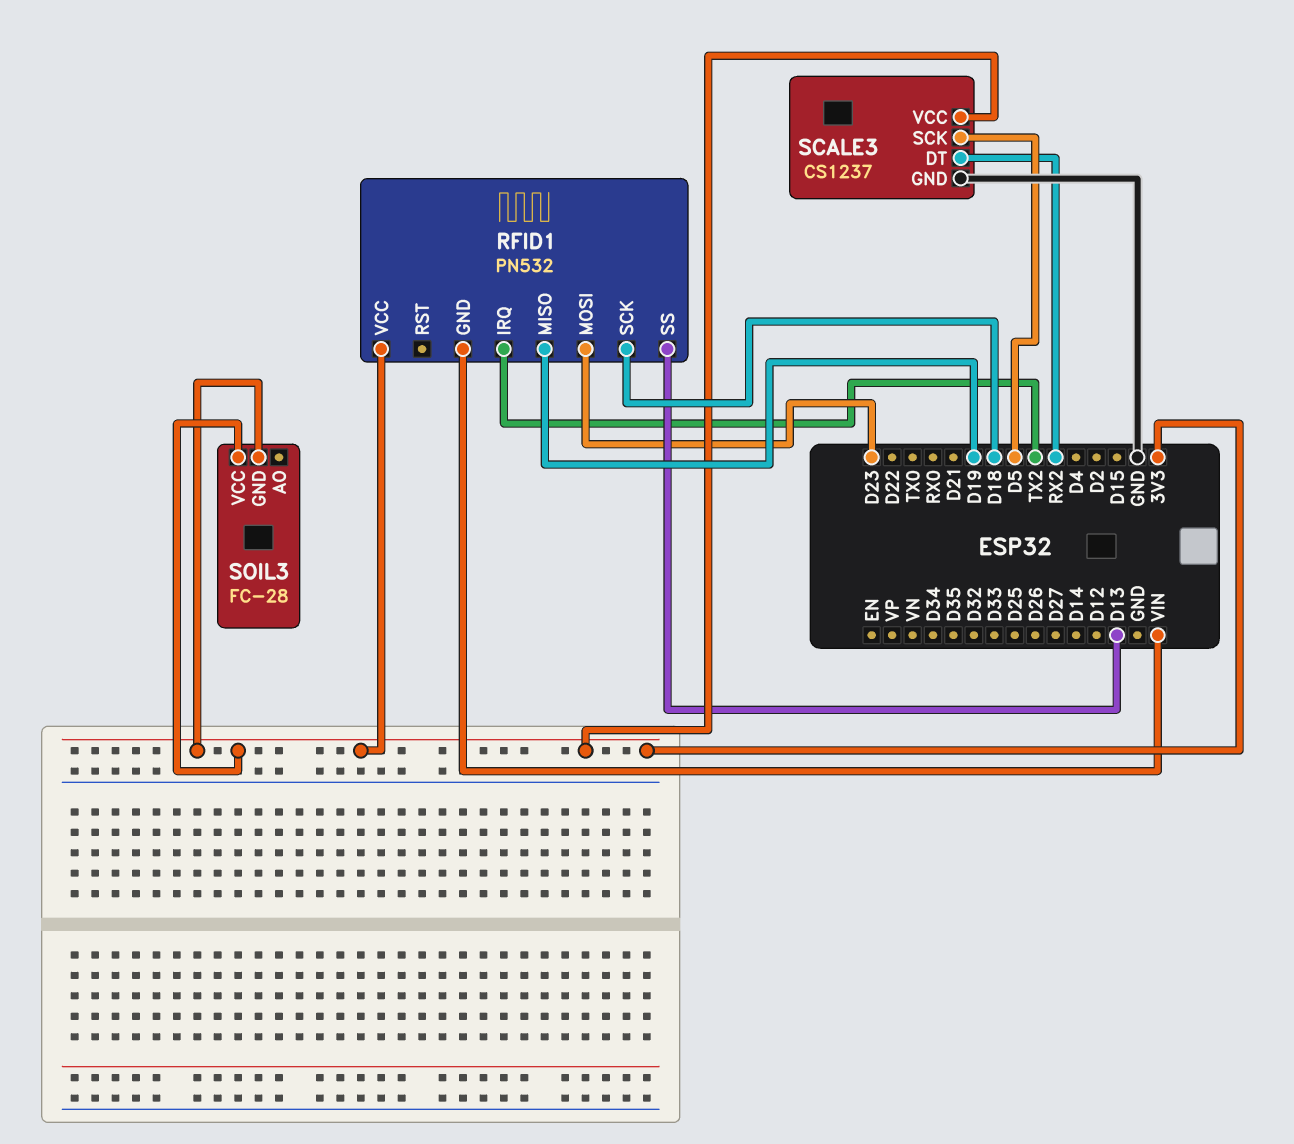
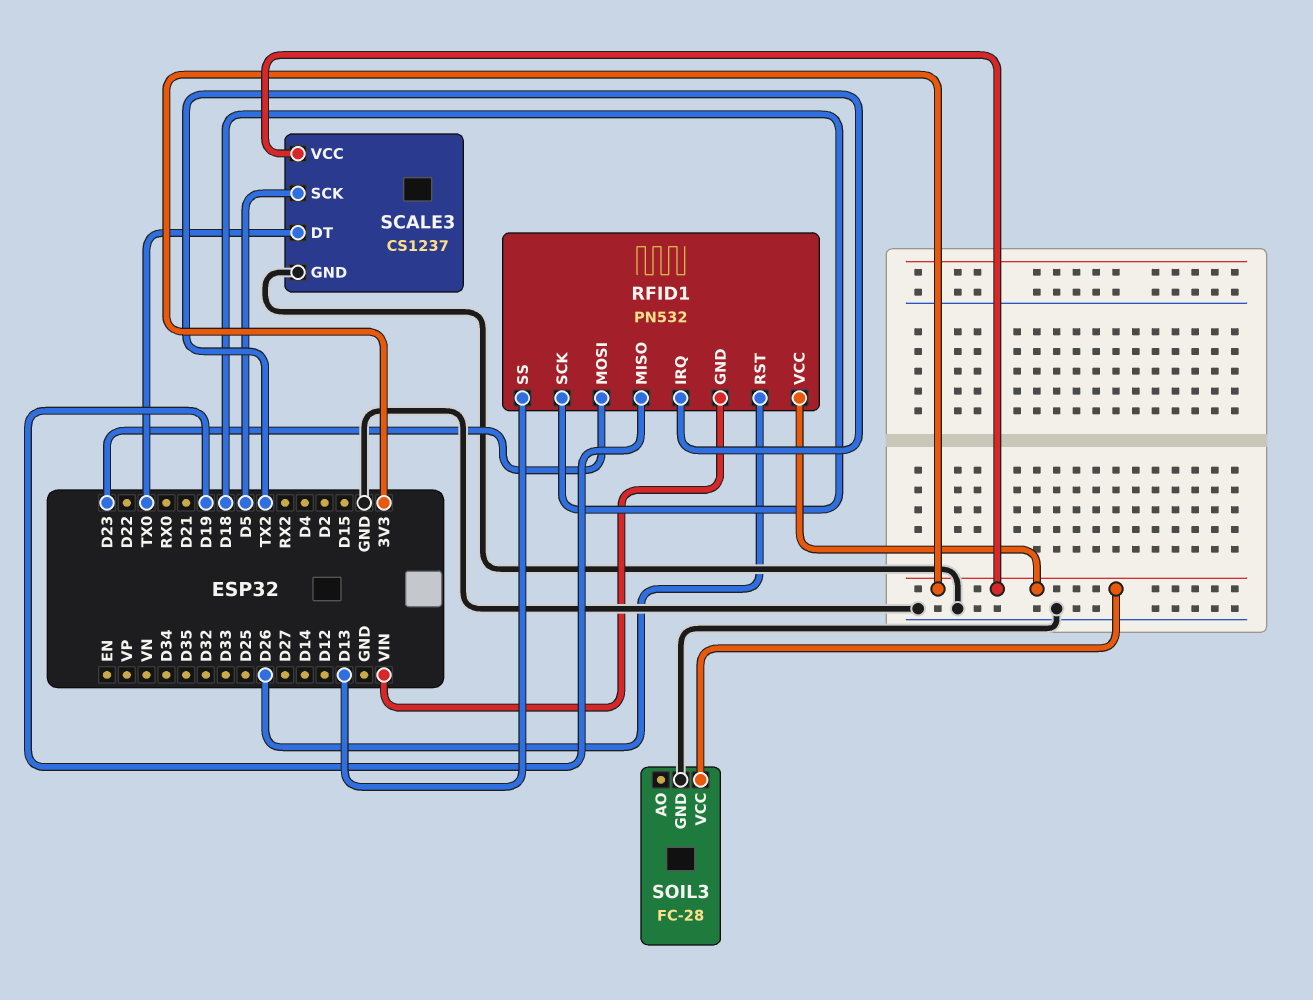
RFID1 pin RST: none -> D26
SCALE3 pin DT: RX2 -> TX0
SOIL3 pin GND: 3V3 -> GND

